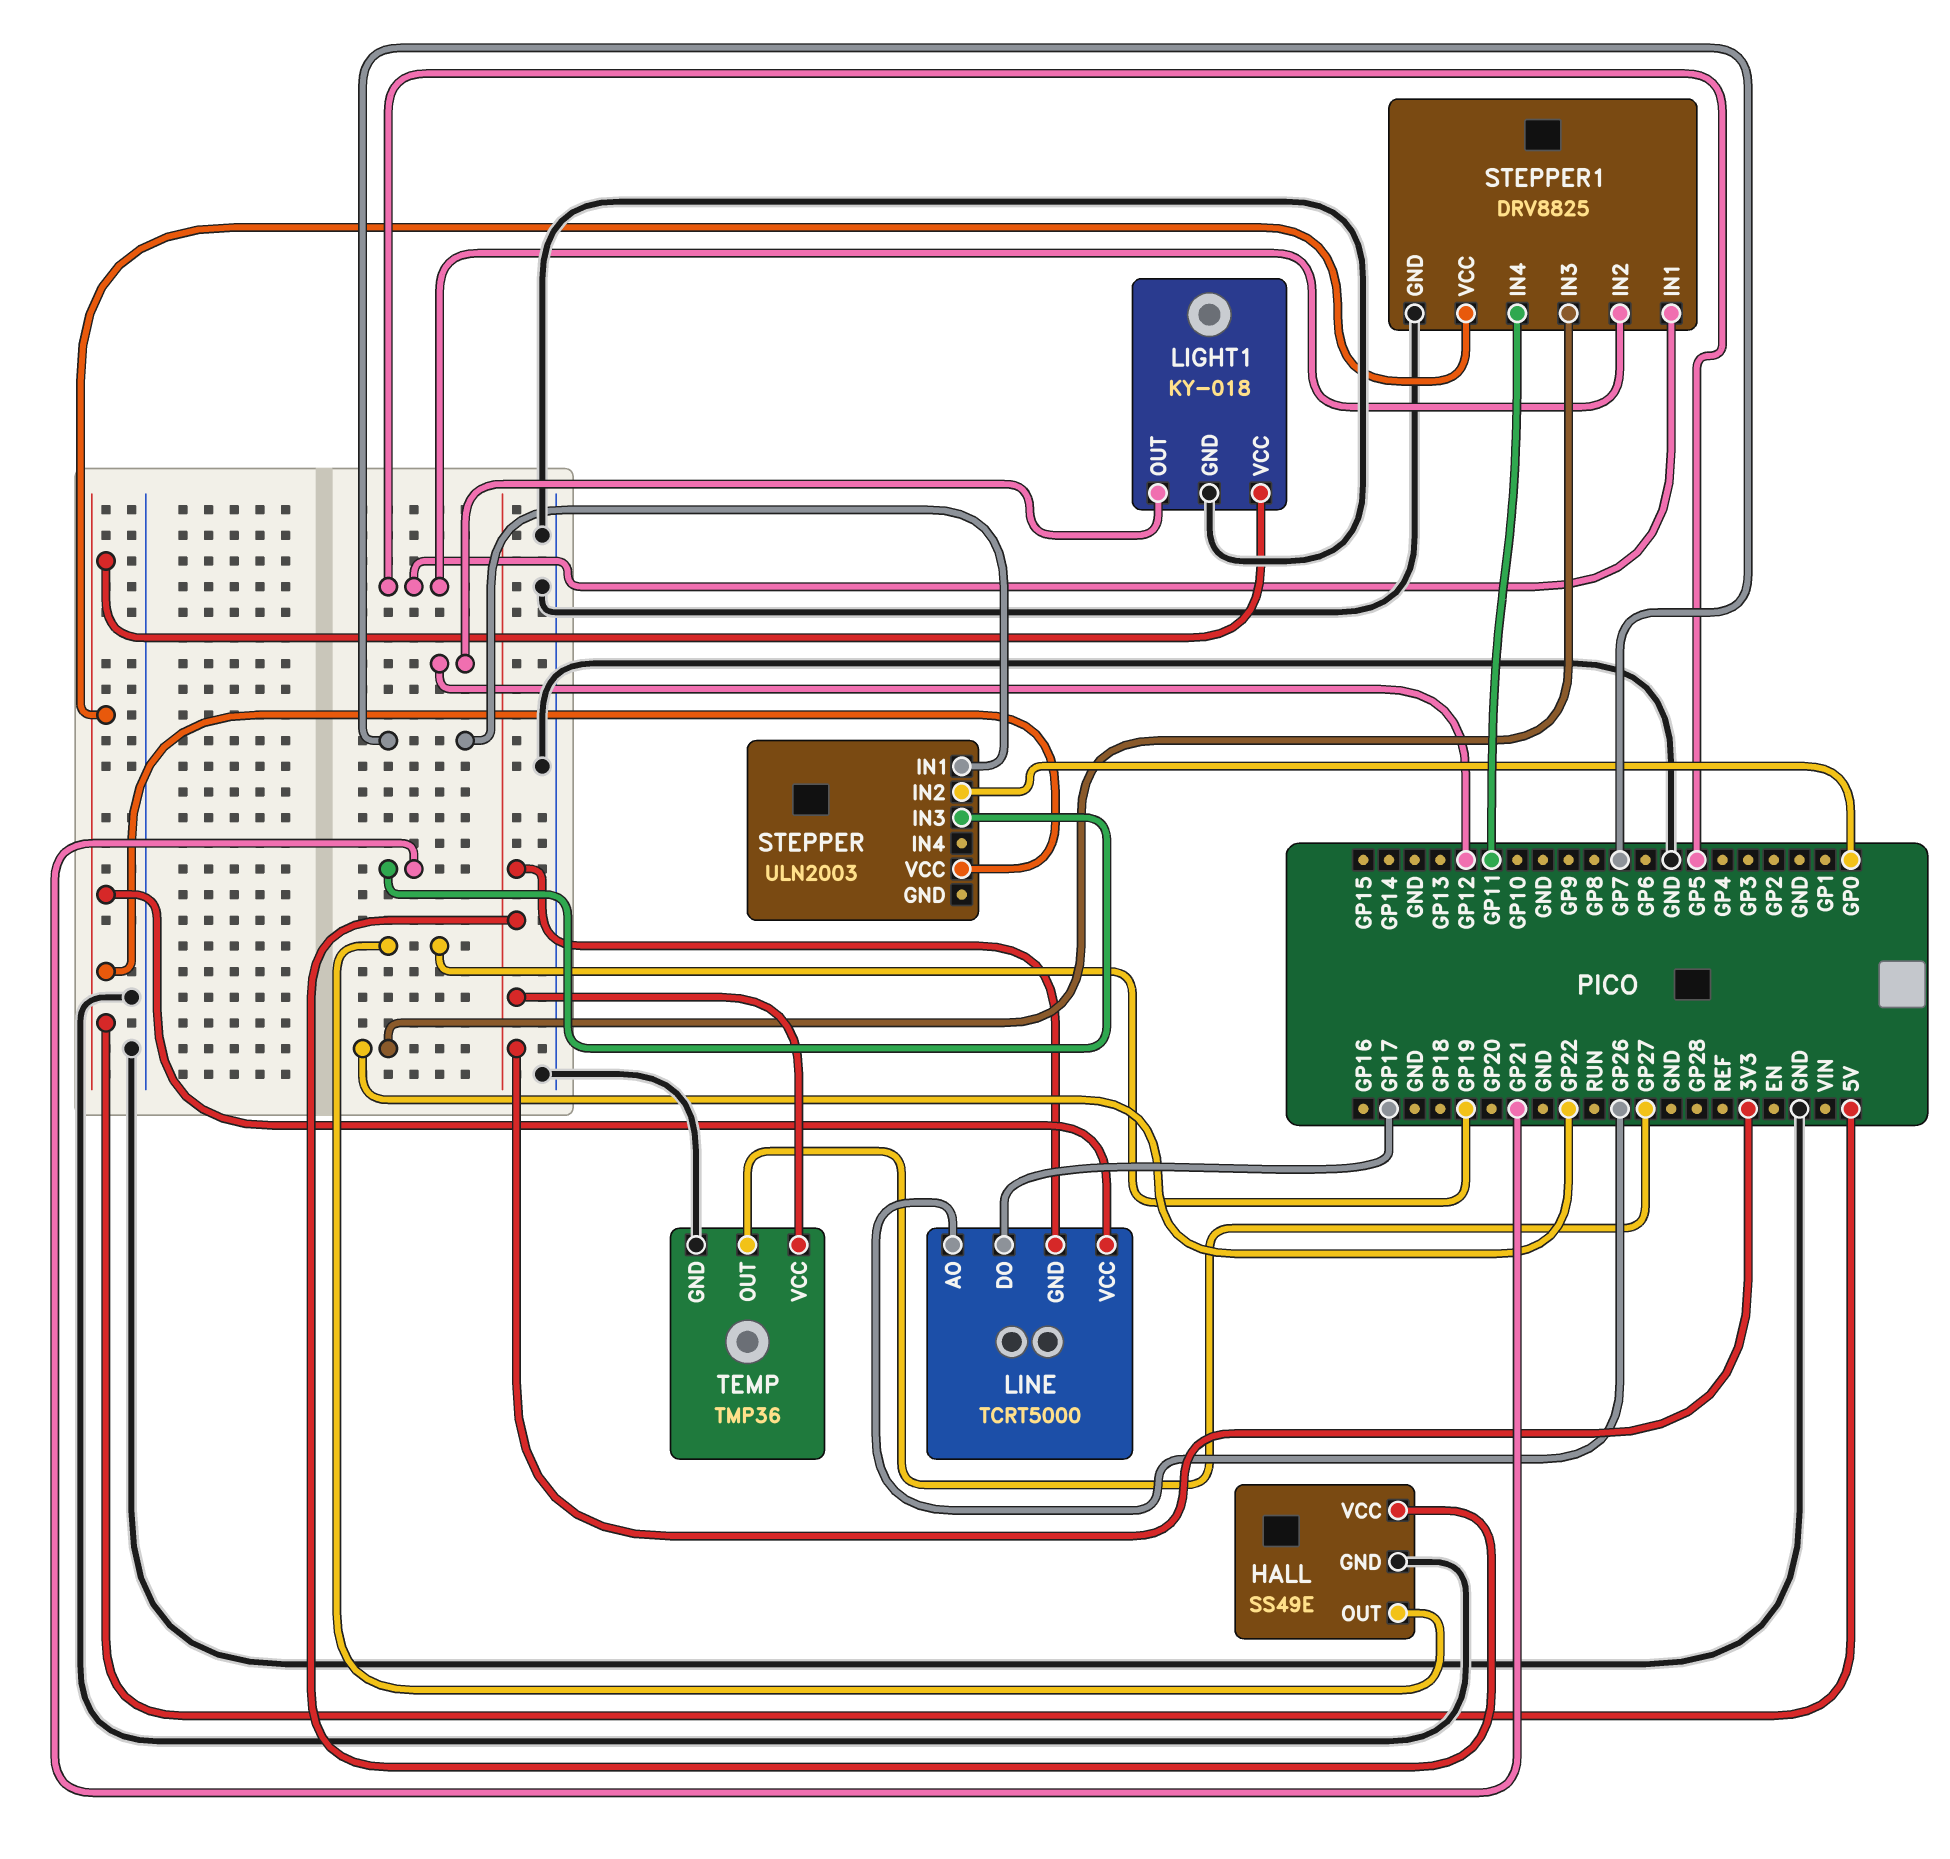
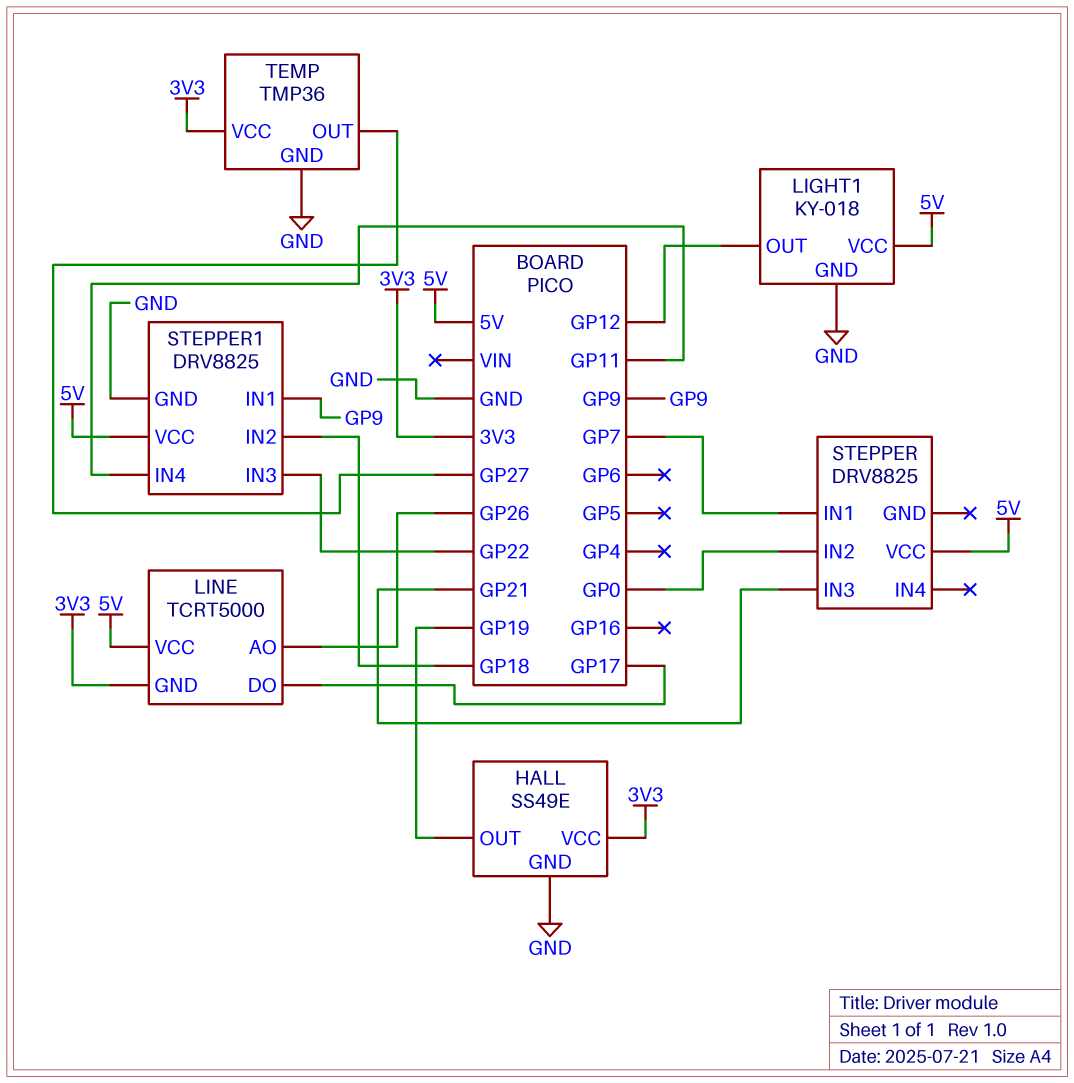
STEPPER: ULN2003 -> DRV8825
STEPPER1 pin IN1: GP5 -> GP9
STEPPER1 pin IN2: GP5 -> GP18

